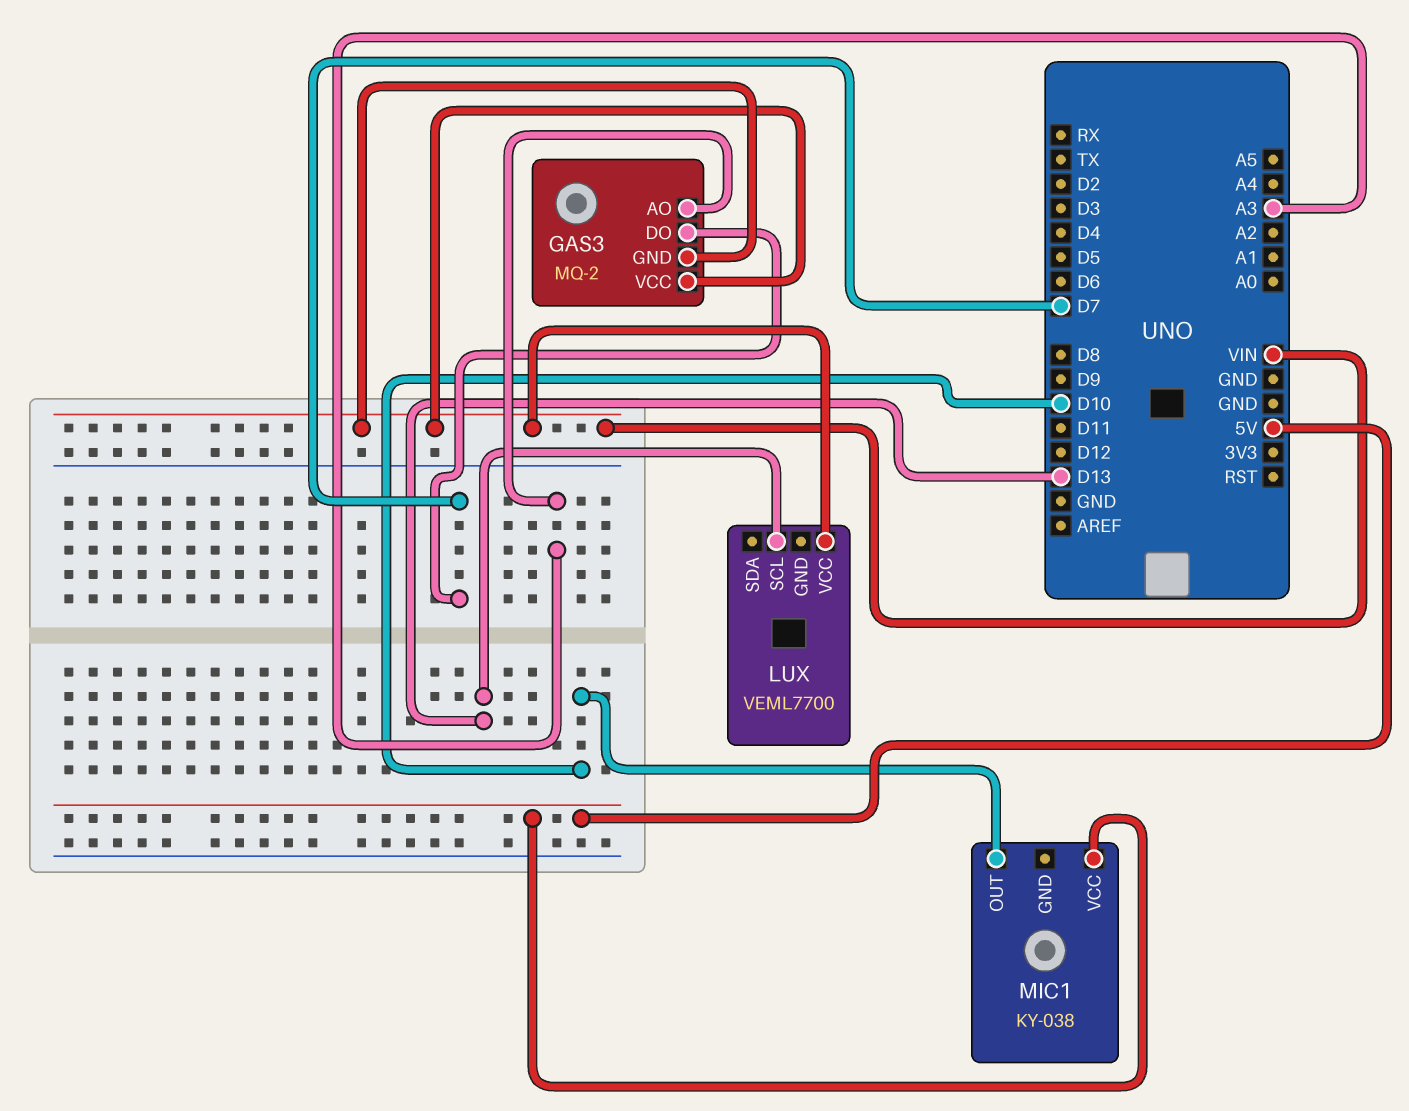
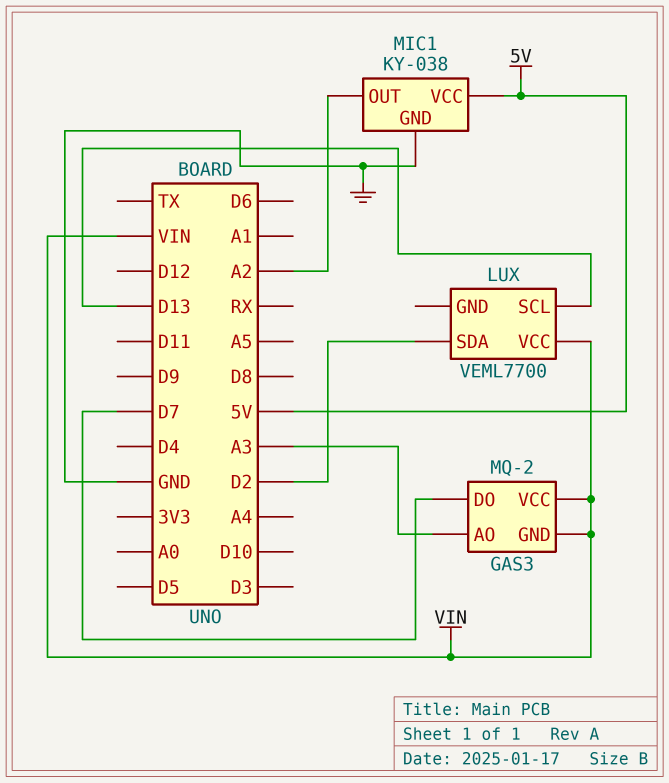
LUX pin SDA: none -> D2
MIC1 pin GND: none -> GND
MIC1 pin OUT: D10 -> A2

